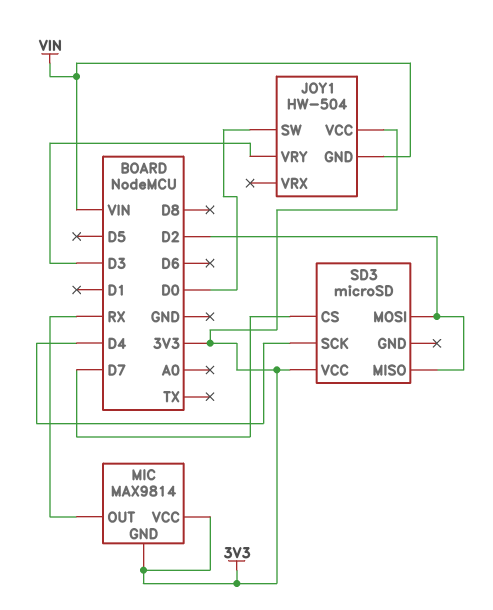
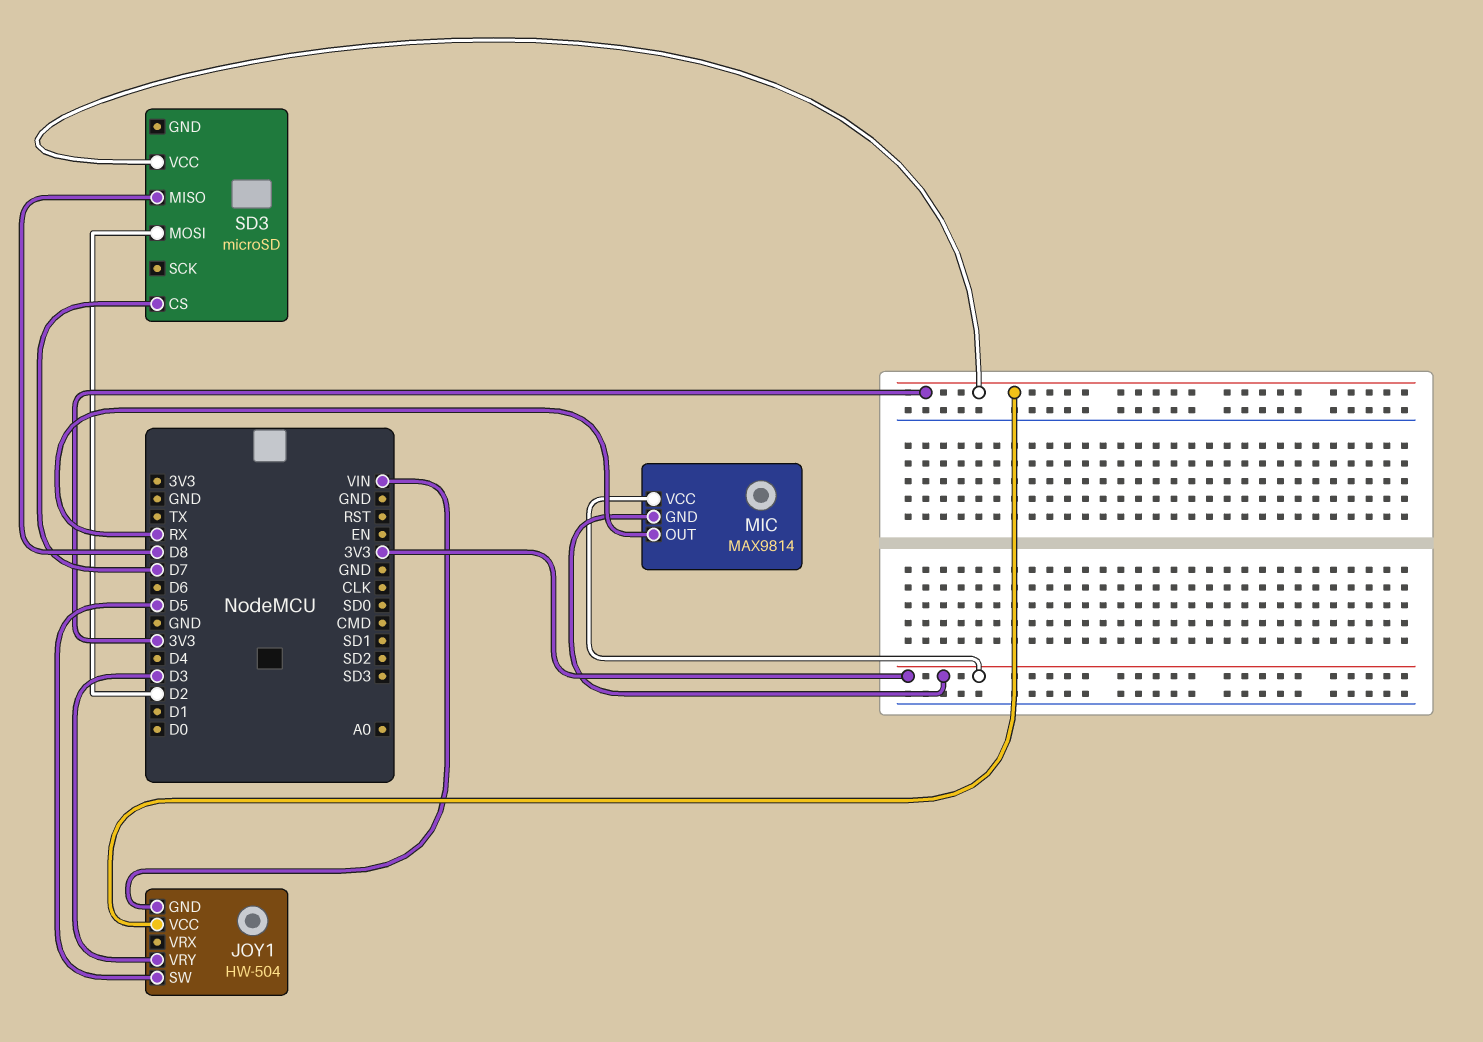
JOY1 pin SW: D0 -> D5
SD3 pin MISO: D2 -> D8
SD3 pin SCK: D4 -> none

